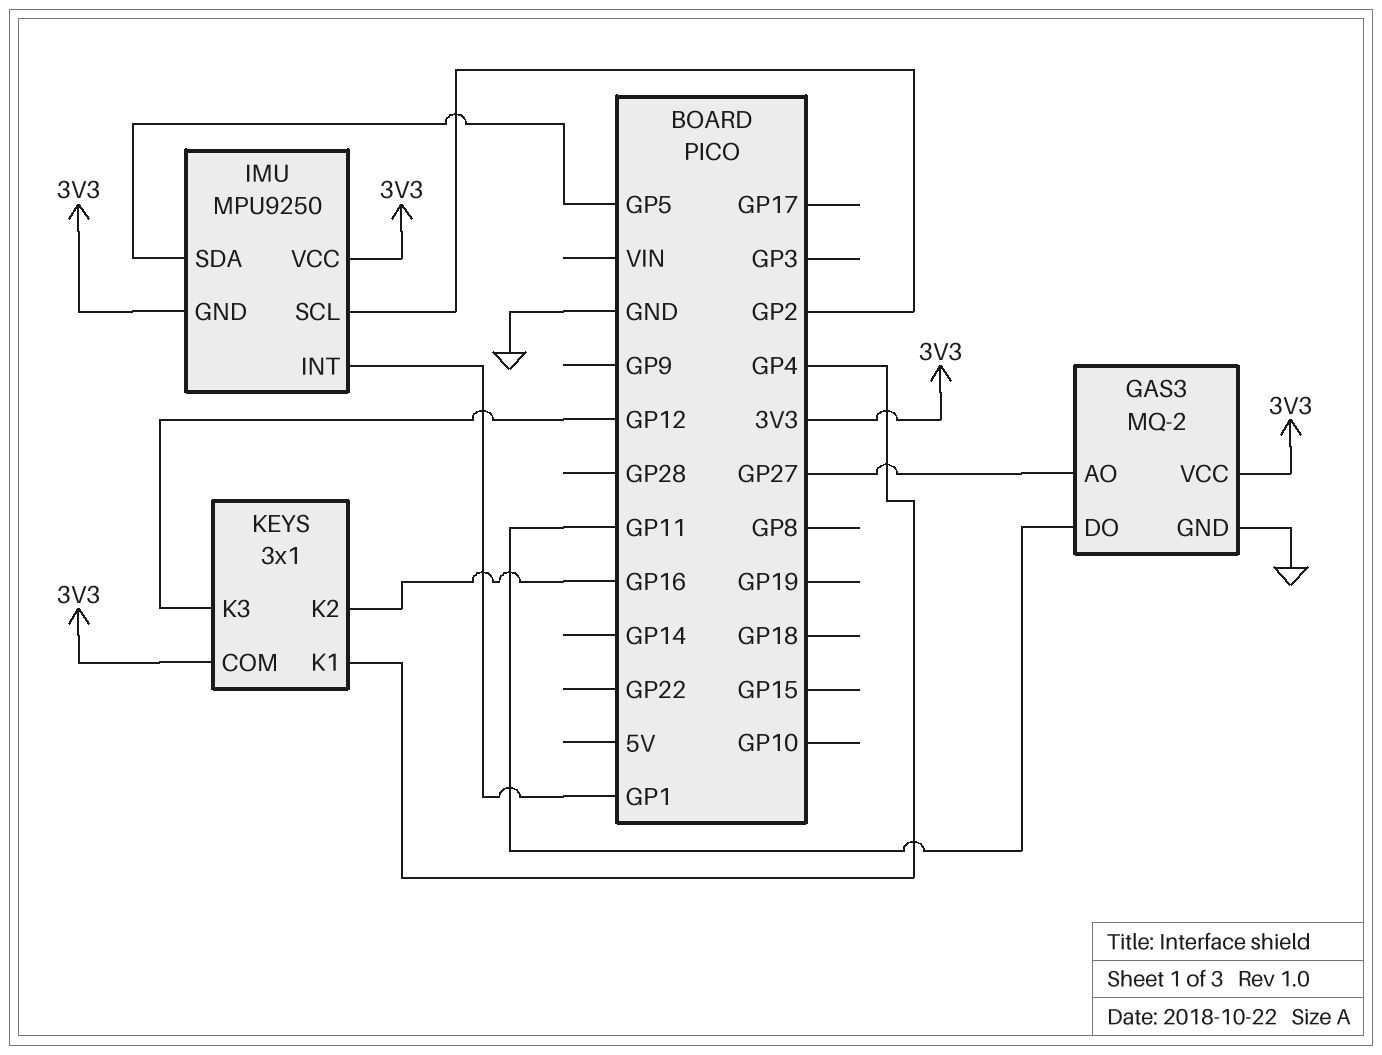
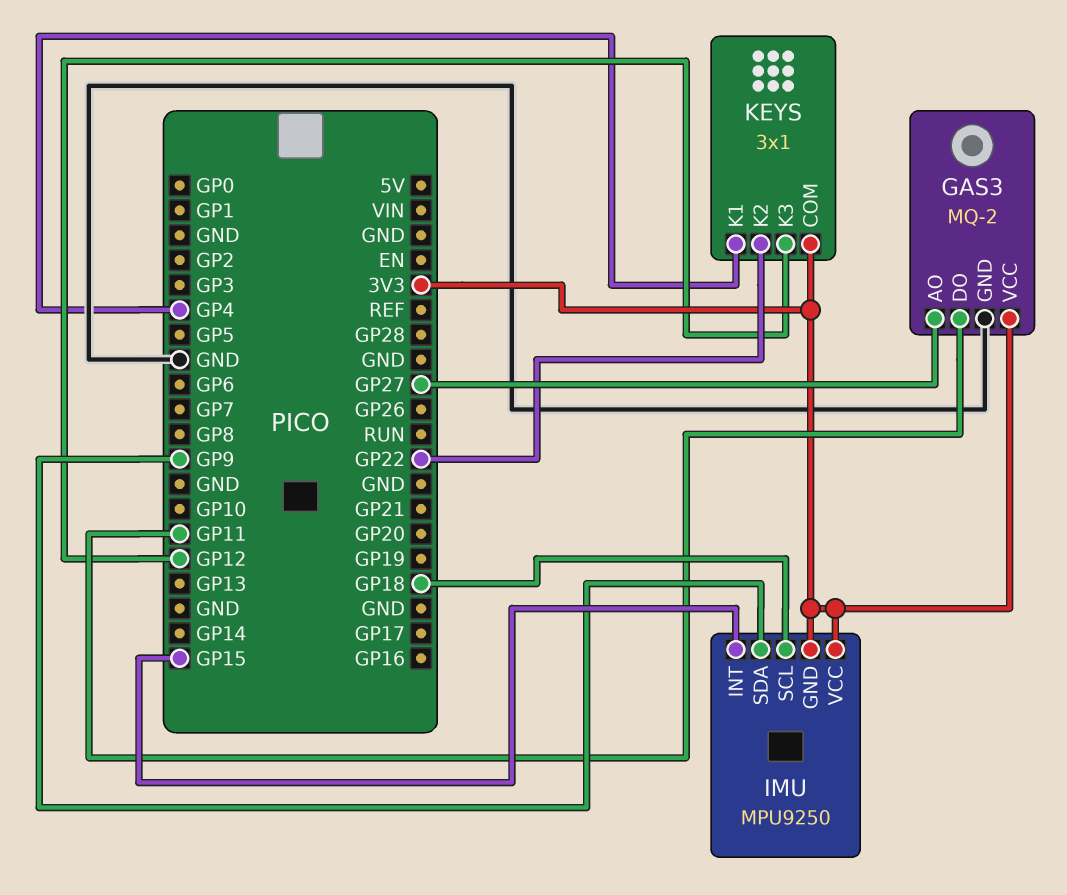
IMU pin INT: GP1 -> GP15
IMU pin SCL: GP2 -> GP18
IMU pin SDA: GP5 -> GP9
KEYS pin K2: GP16 -> GP22

